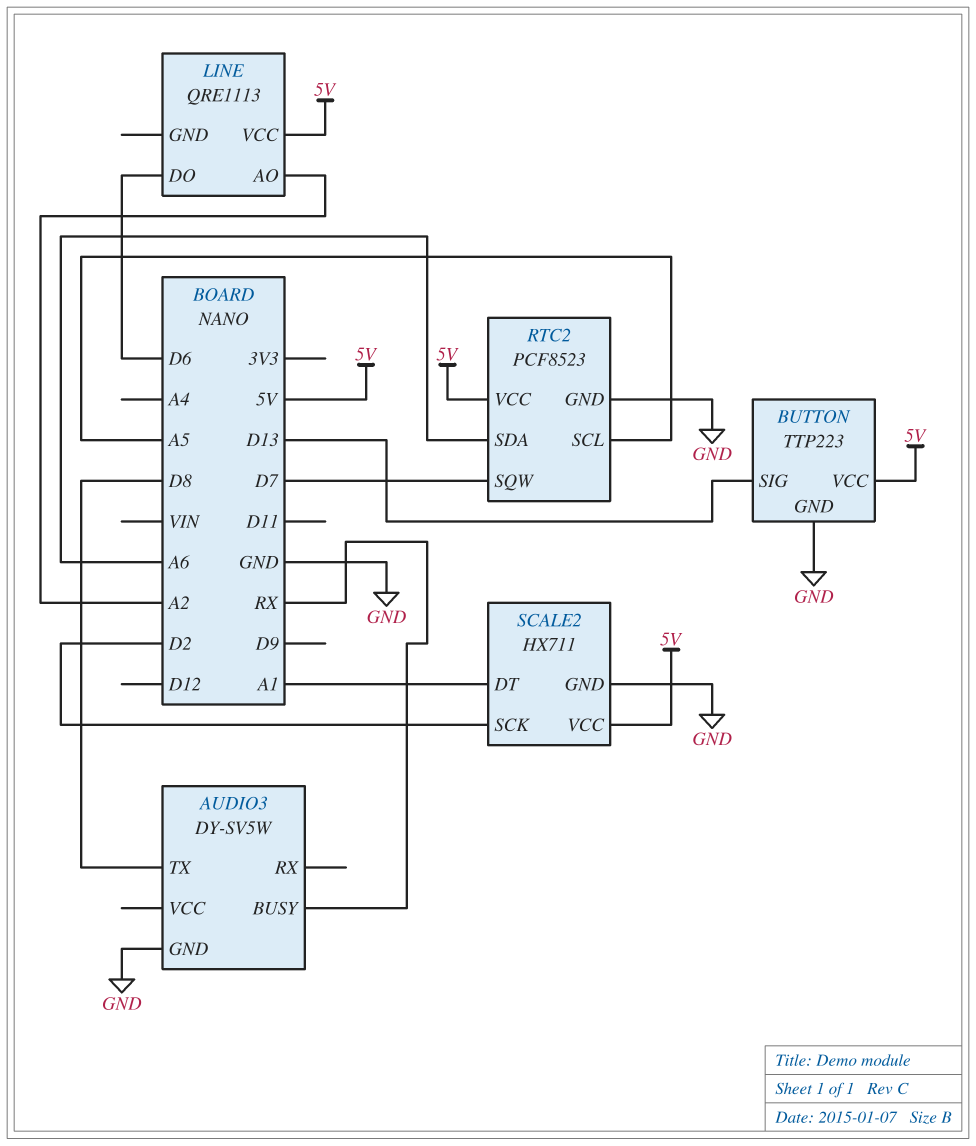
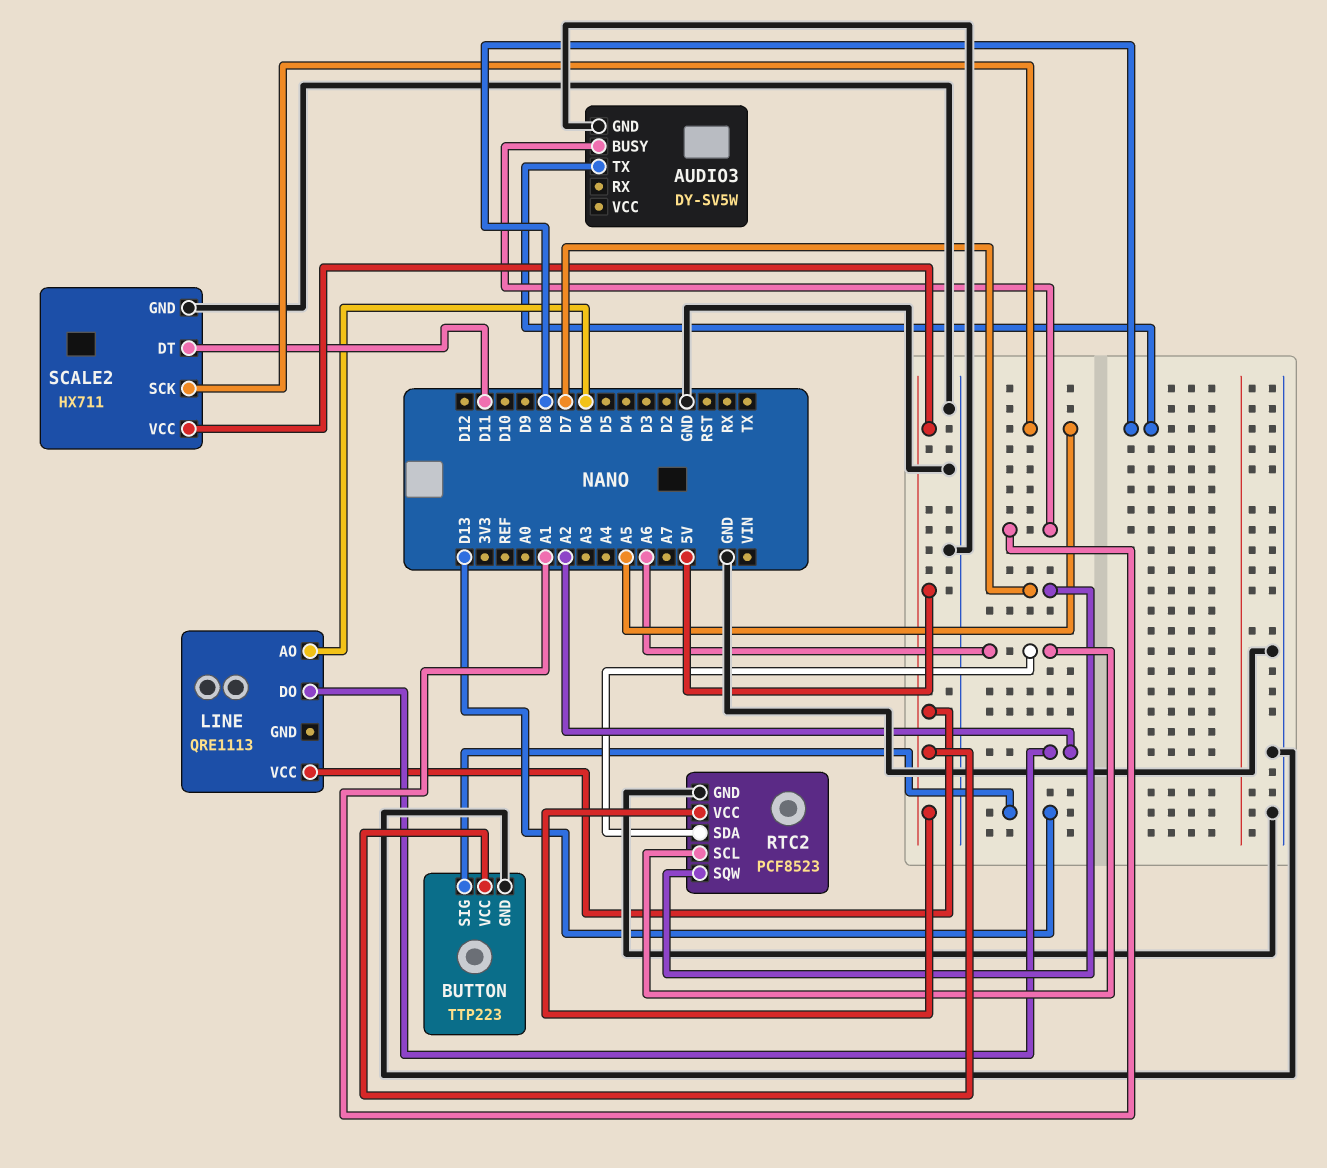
AUDIO3 pin BUSY: RX -> A1
LINE pin AO: A2 -> D6
LINE pin DO: D6 -> A2
RTC2 pin SCL: A5 -> A6
SCALE2 pin DT: A1 -> D11
SCALE2 pin SCK: D2 -> A5

